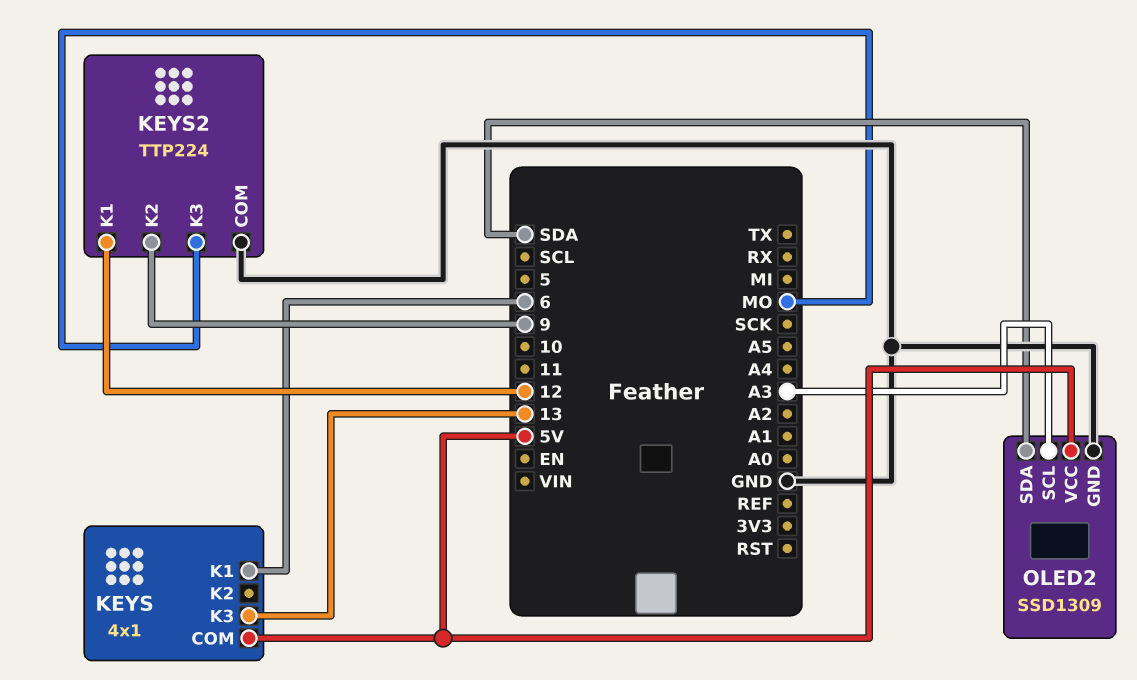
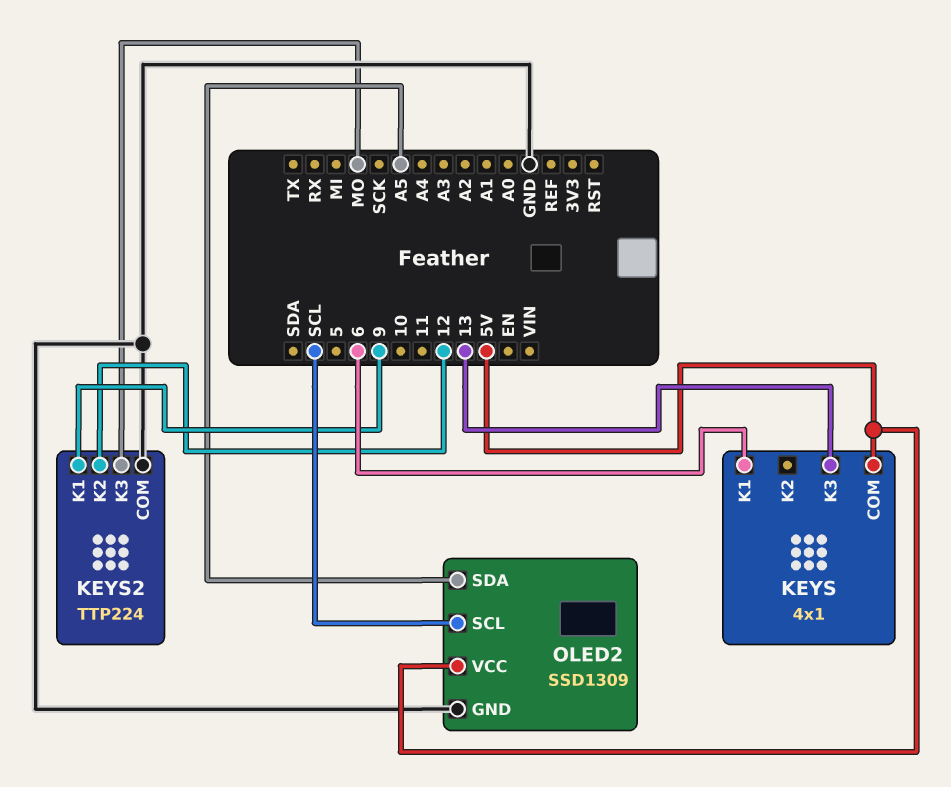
KEYS2 pin K1: 12 -> 9
KEYS2 pin K2: 9 -> 12
OLED2 pin SCL: A3 -> SCL
OLED2 pin SDA: SDA -> A5

